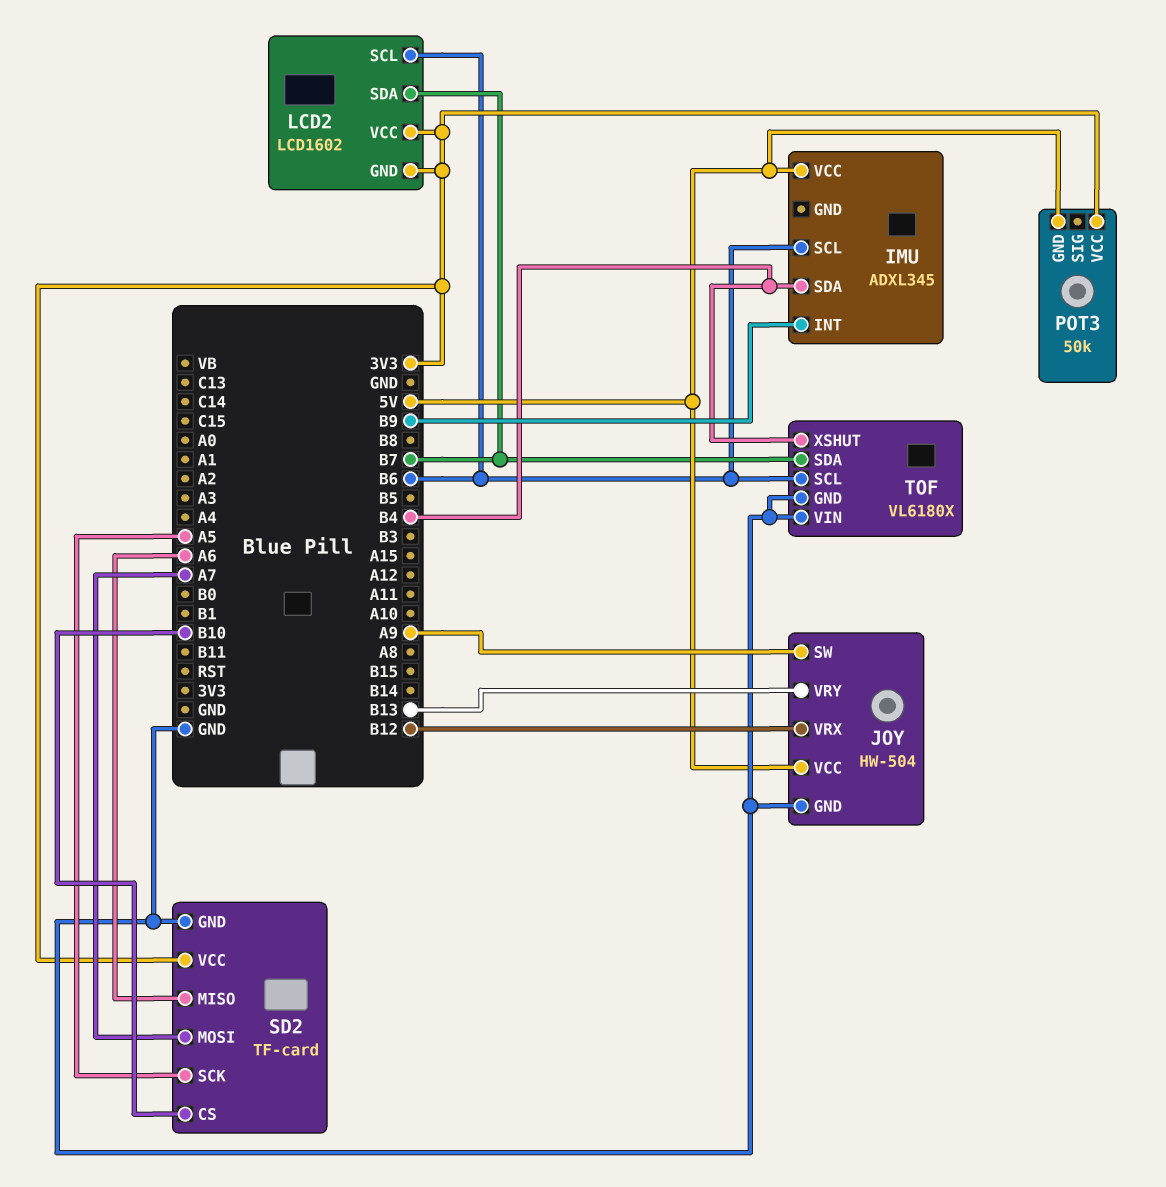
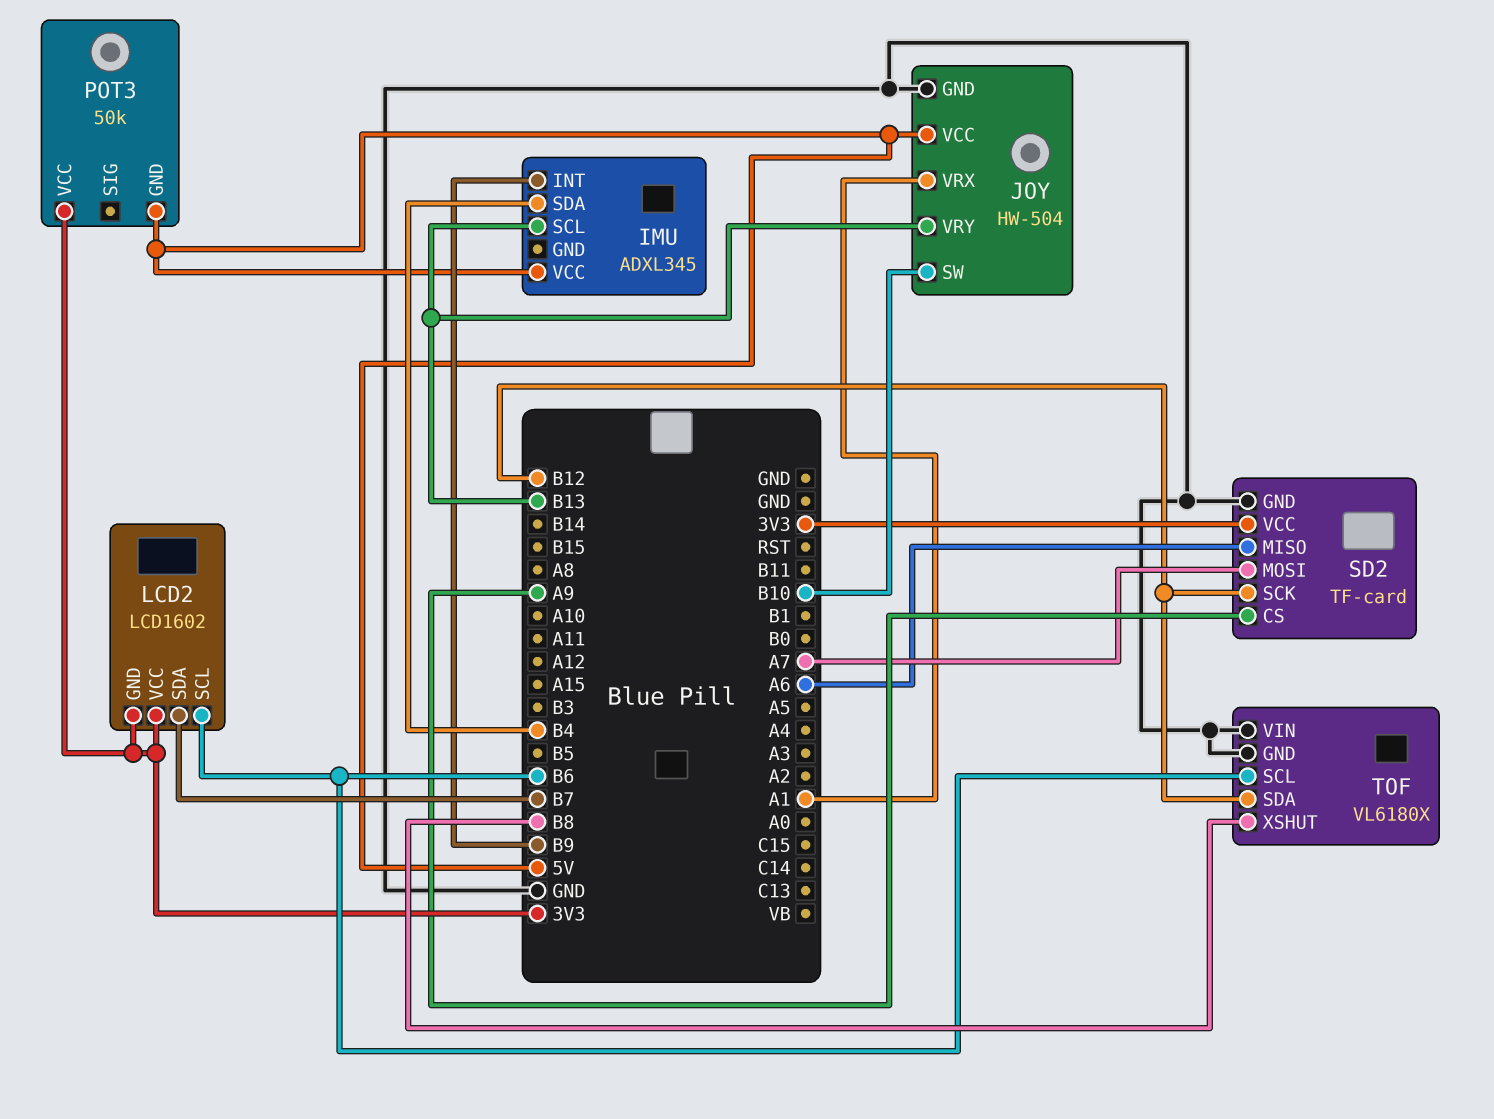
IMU pin SCL: B6 -> B13
JOY pin SW: A9 -> B10
JOY pin VRX: B12 -> A1
SD2 pin CS: B10 -> A9
SD2 pin SCK: A5 -> B12
TOF pin SDA: B7 -> B12
TOF pin XSHUT: B4 -> B8

